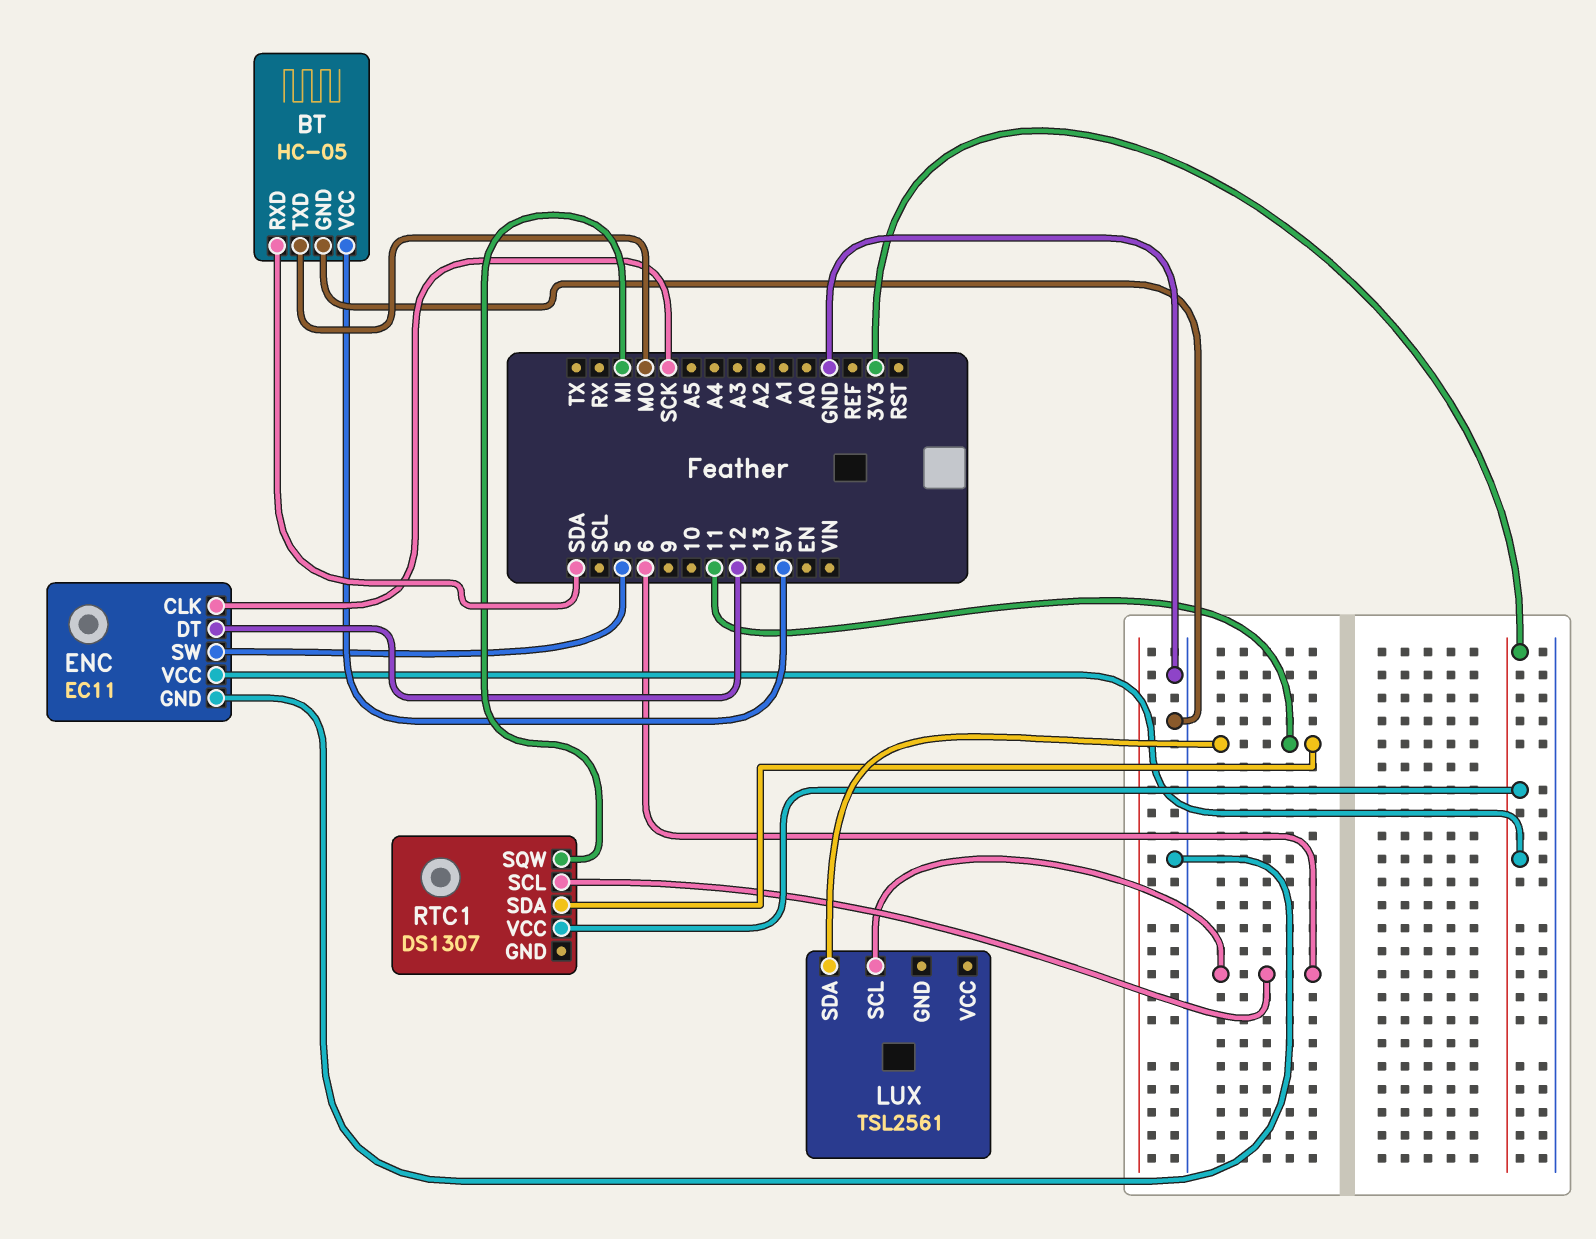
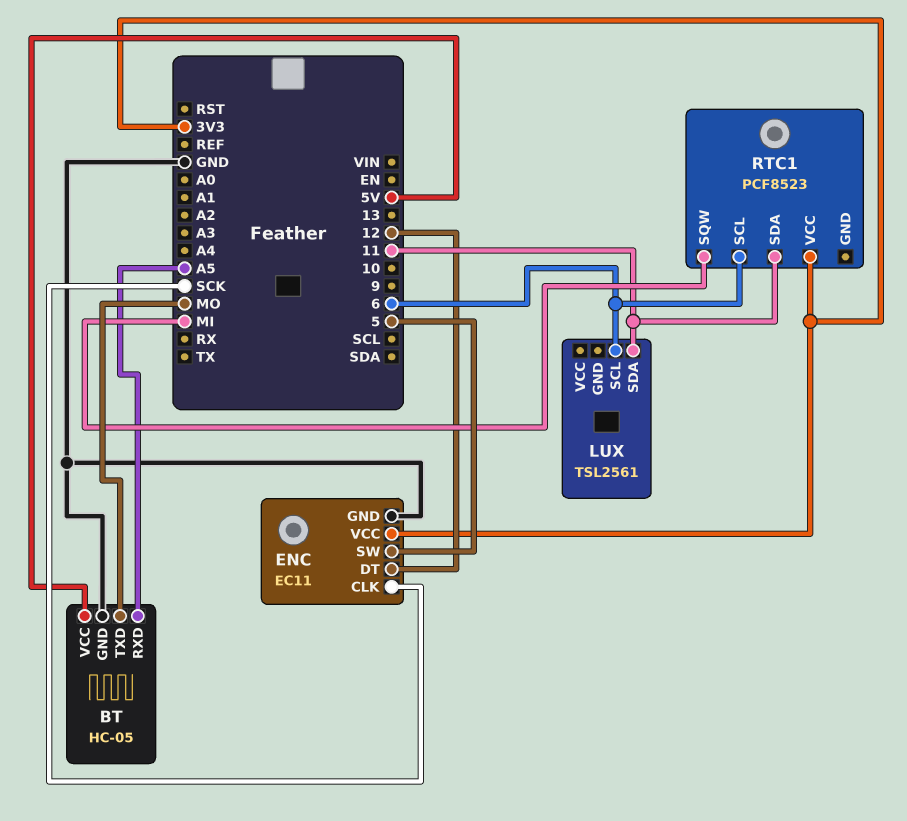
BT pin RXD: SDA -> A5
RTC1: DS1307 -> PCF8523

